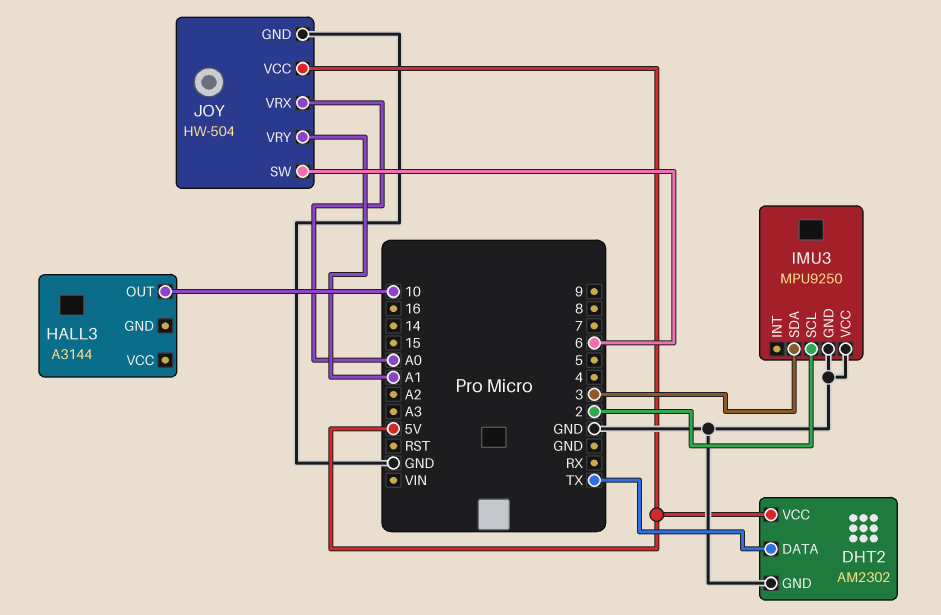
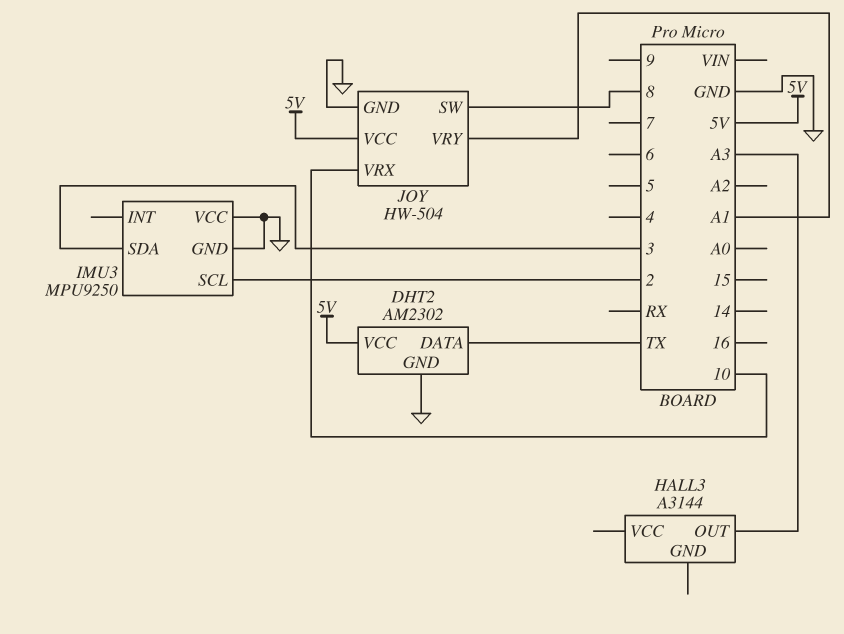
HALL3 pin OUT: 10 -> A3
JOY pin SW: 6 -> 8
JOY pin VRX: A0 -> 10

